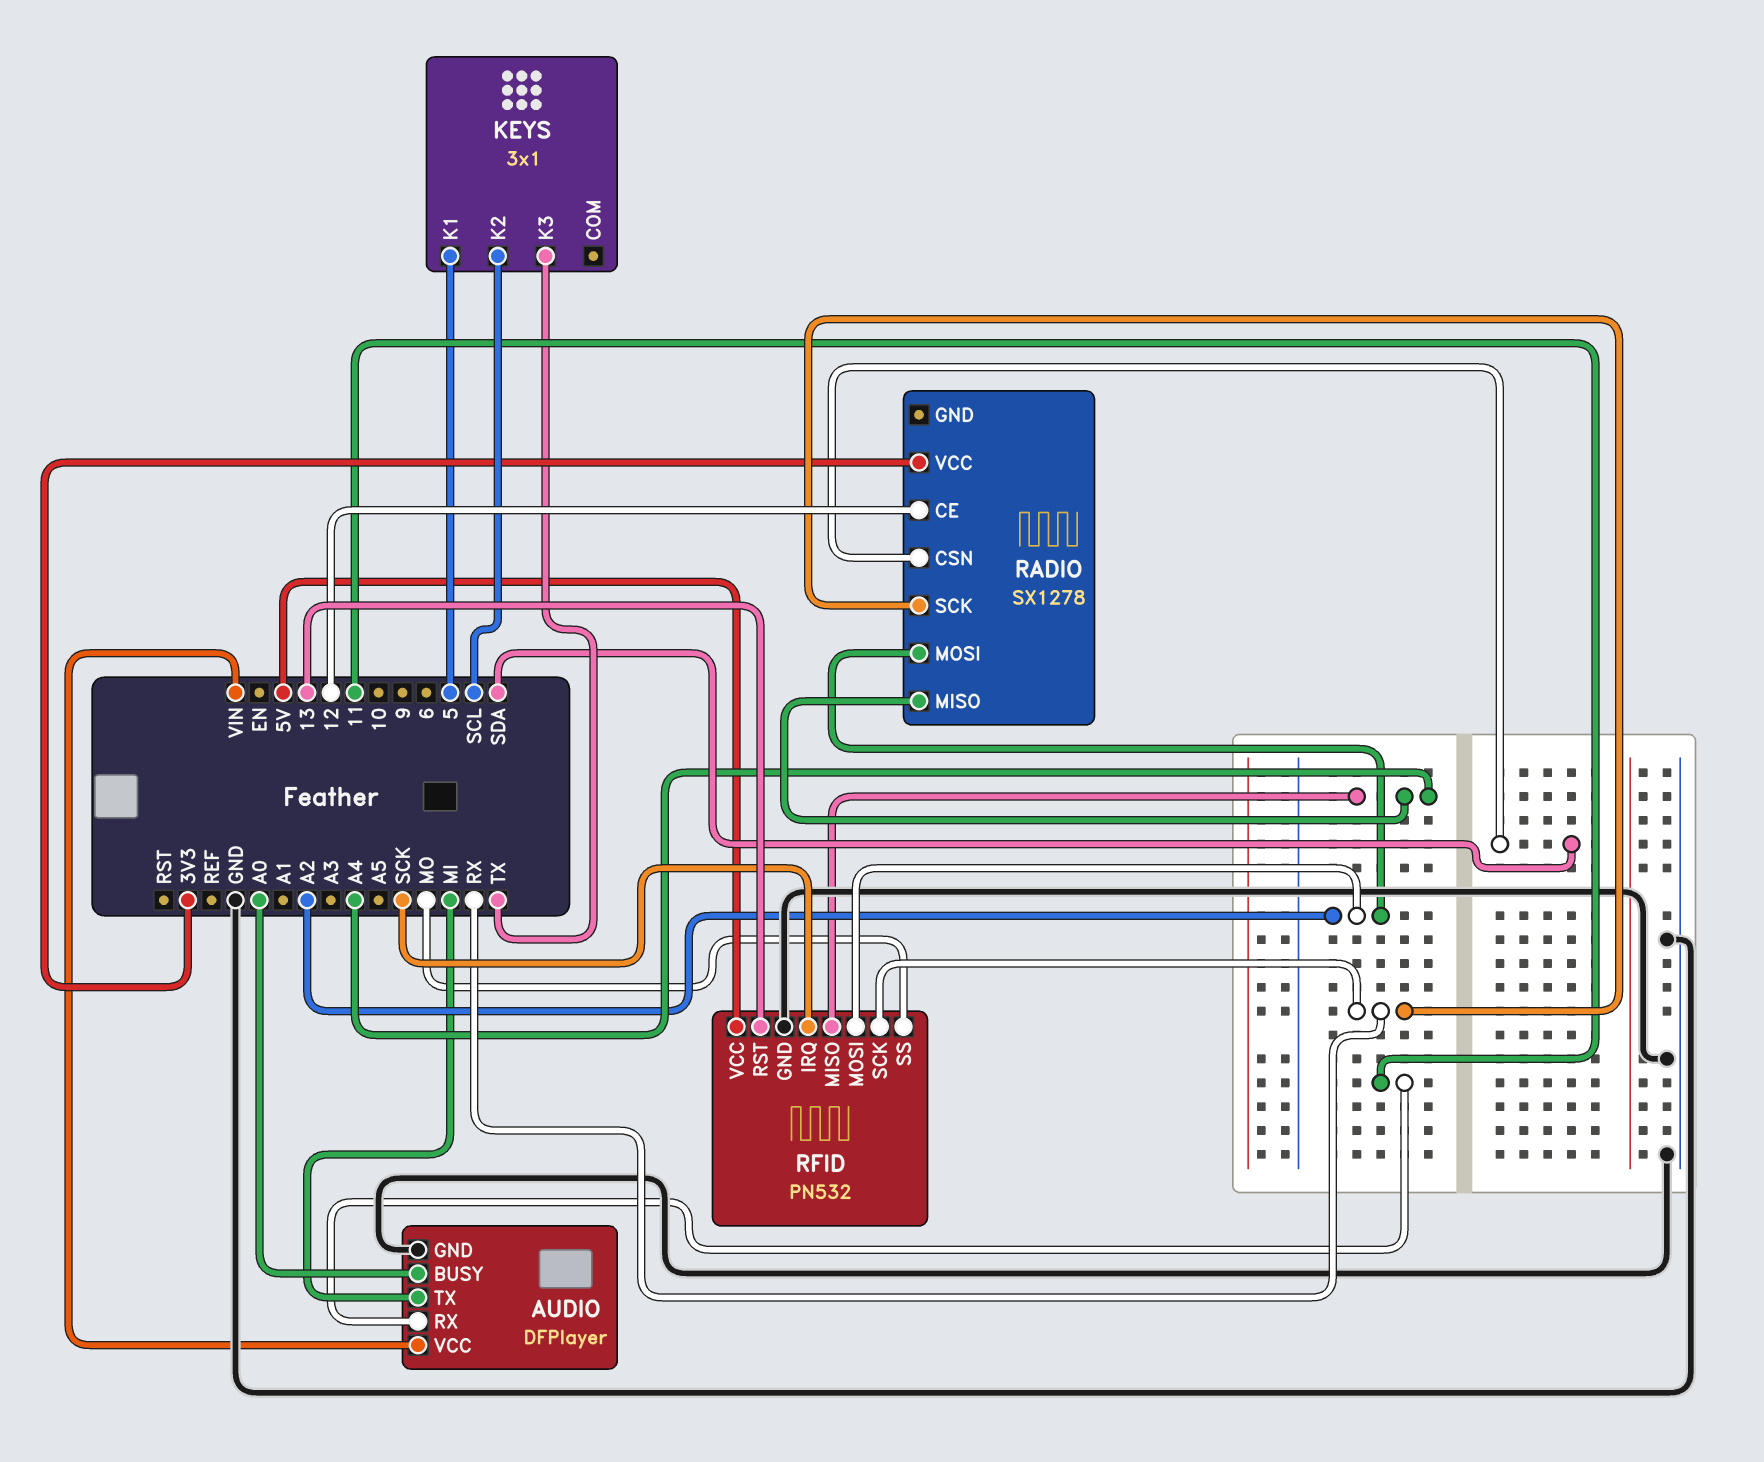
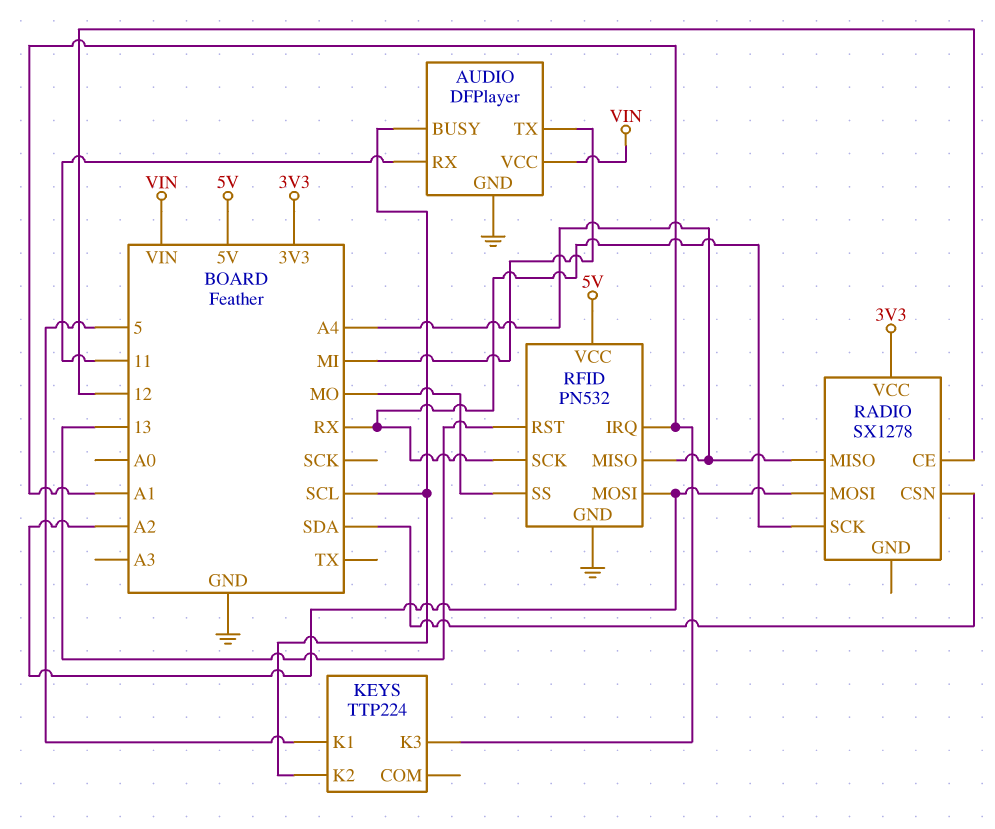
AUDIO pin BUSY: A0 -> SCL
KEYS: 3x1 -> TTP224
KEYS pin K3: TX -> A1
RFID pin IRQ: SCK -> A1

